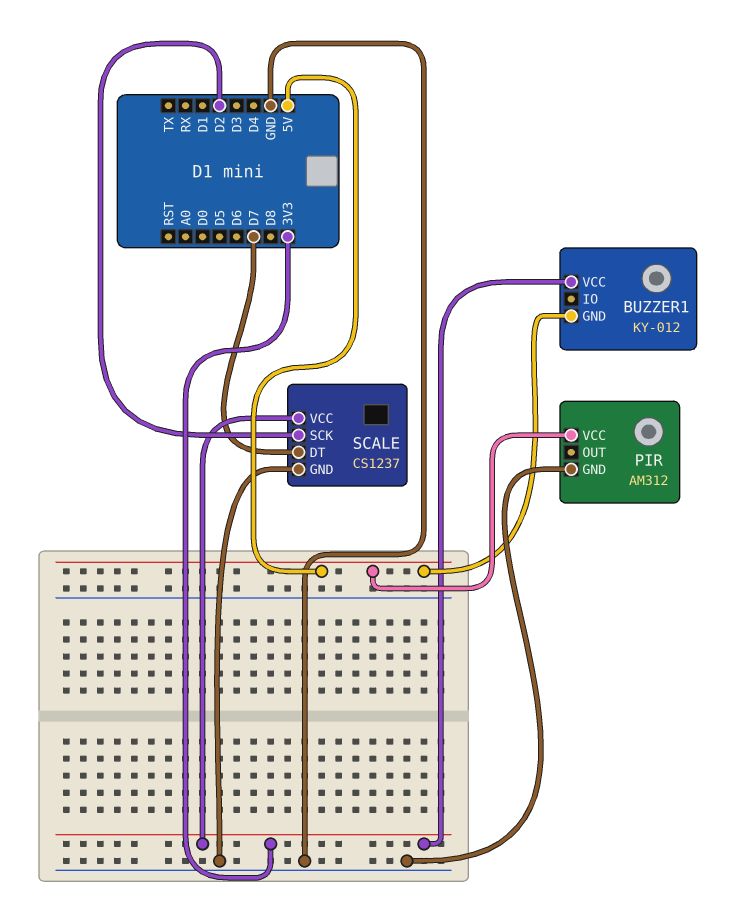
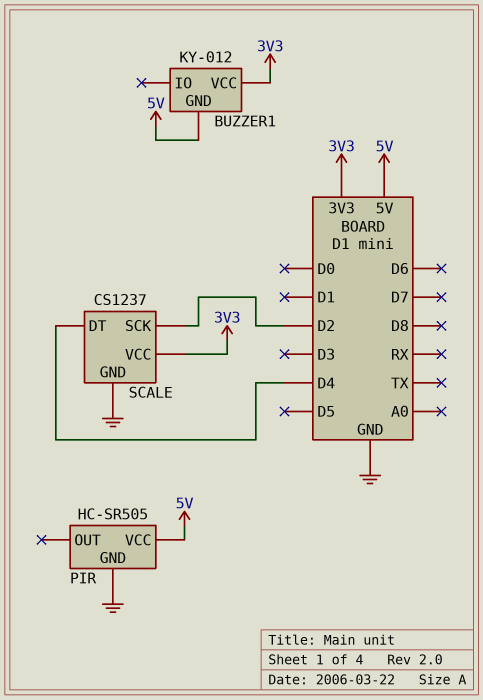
PIR: AM312 -> HC-SR505
SCALE pin DT: D7 -> D4

